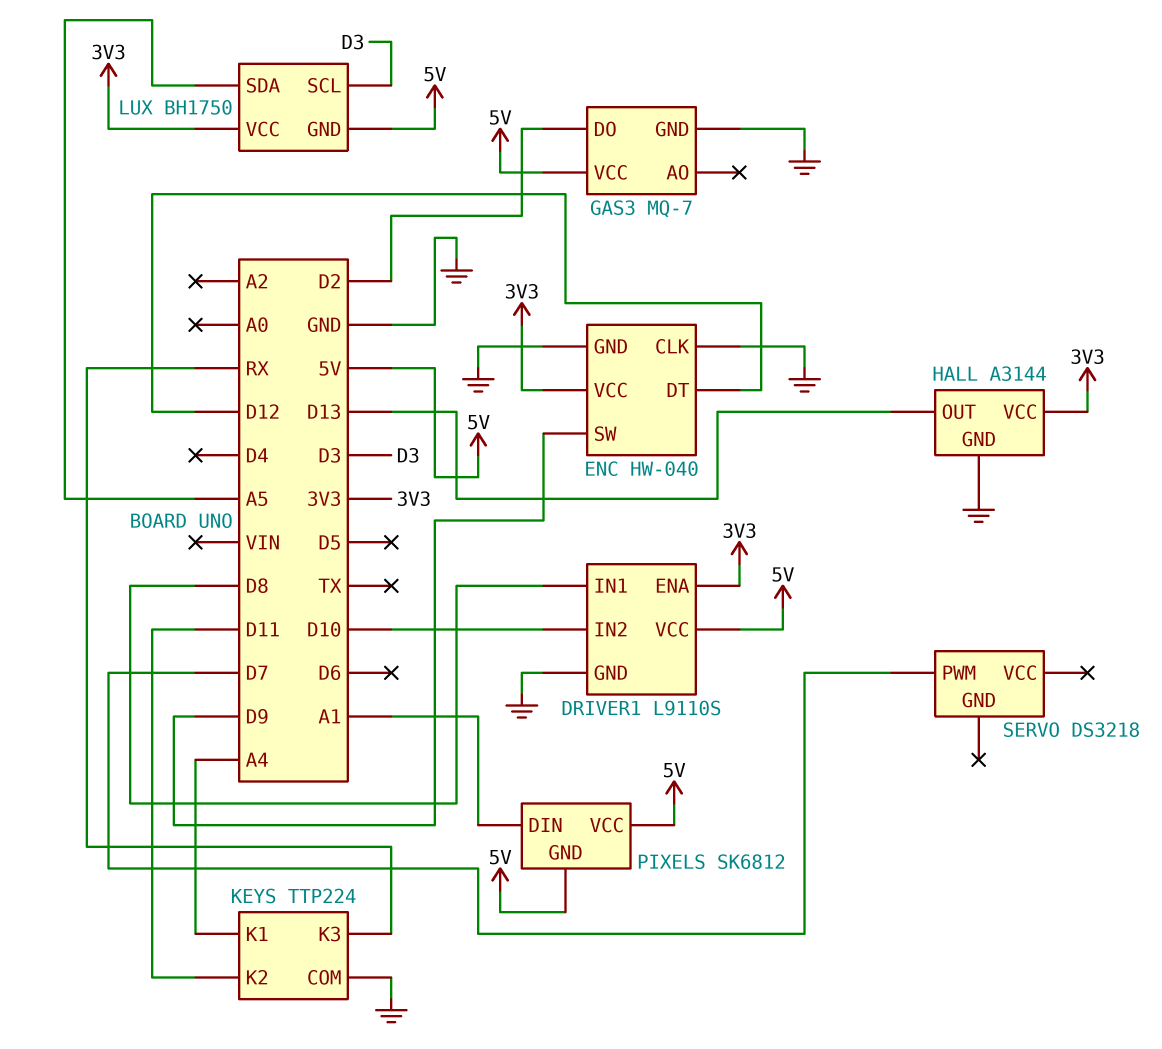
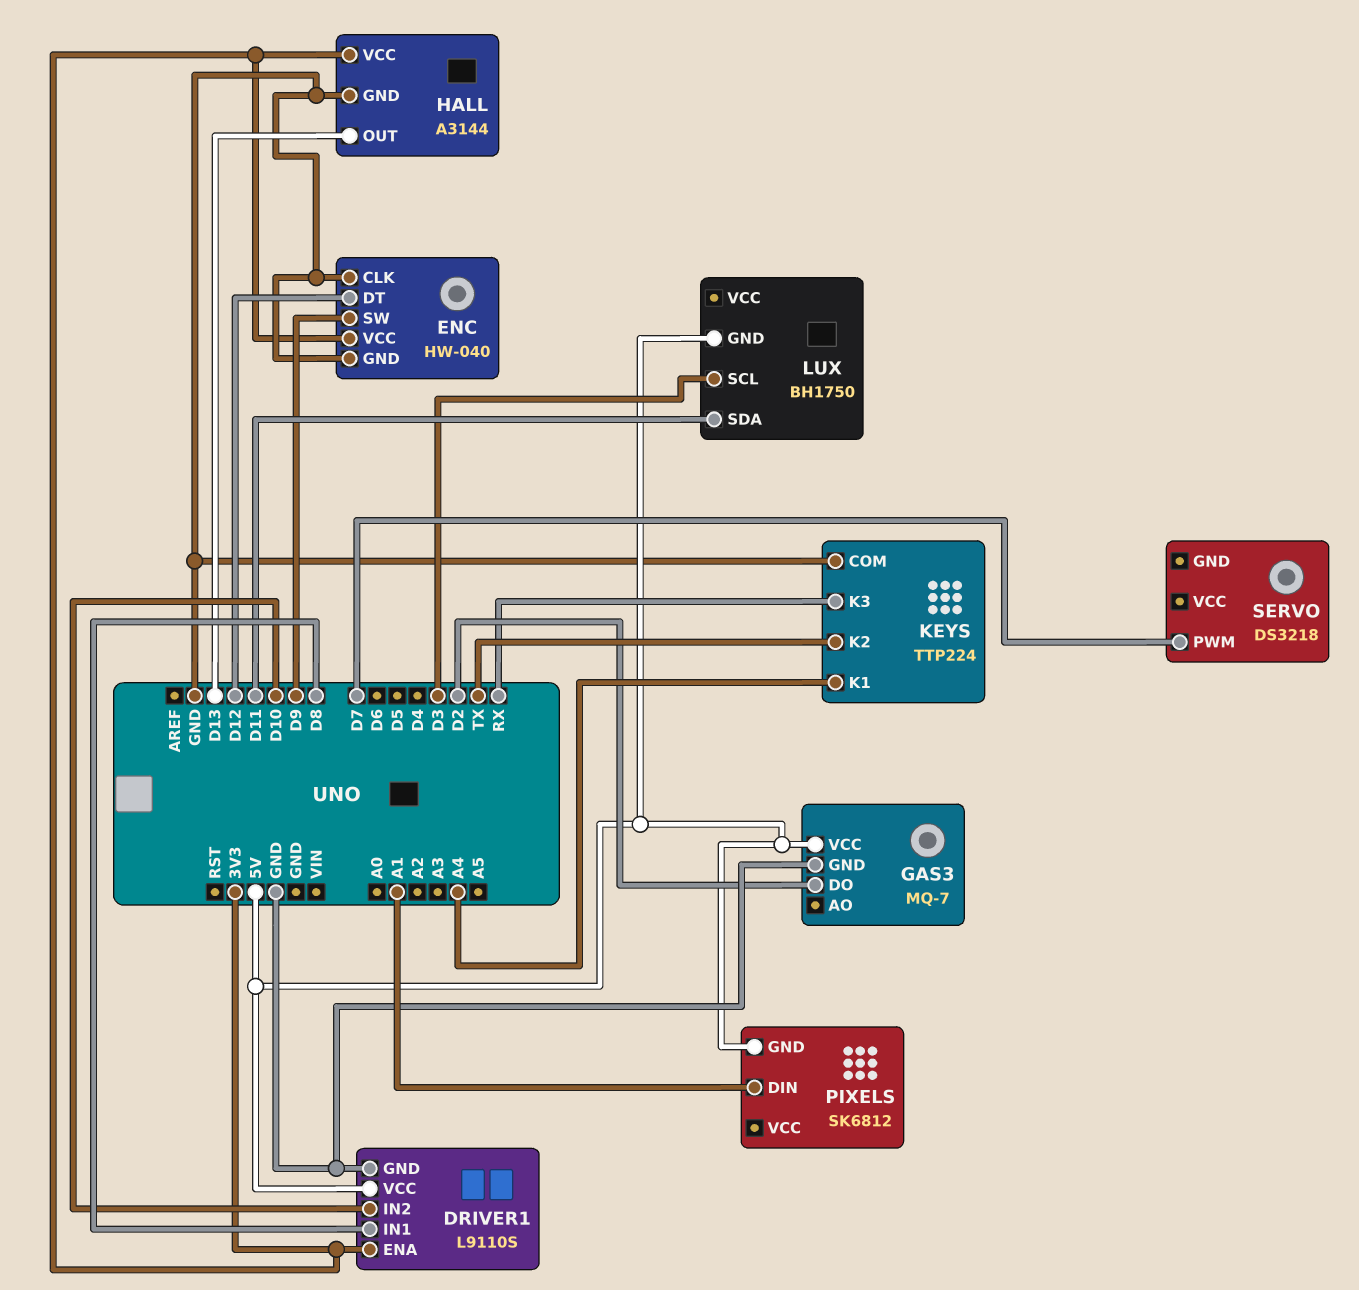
KEYS pin K2: D11 -> TX
LUX pin SDA: A5 -> D11
LUX pin VCC: 3V3 -> none
PIXELS pin VCC: 5V -> none

